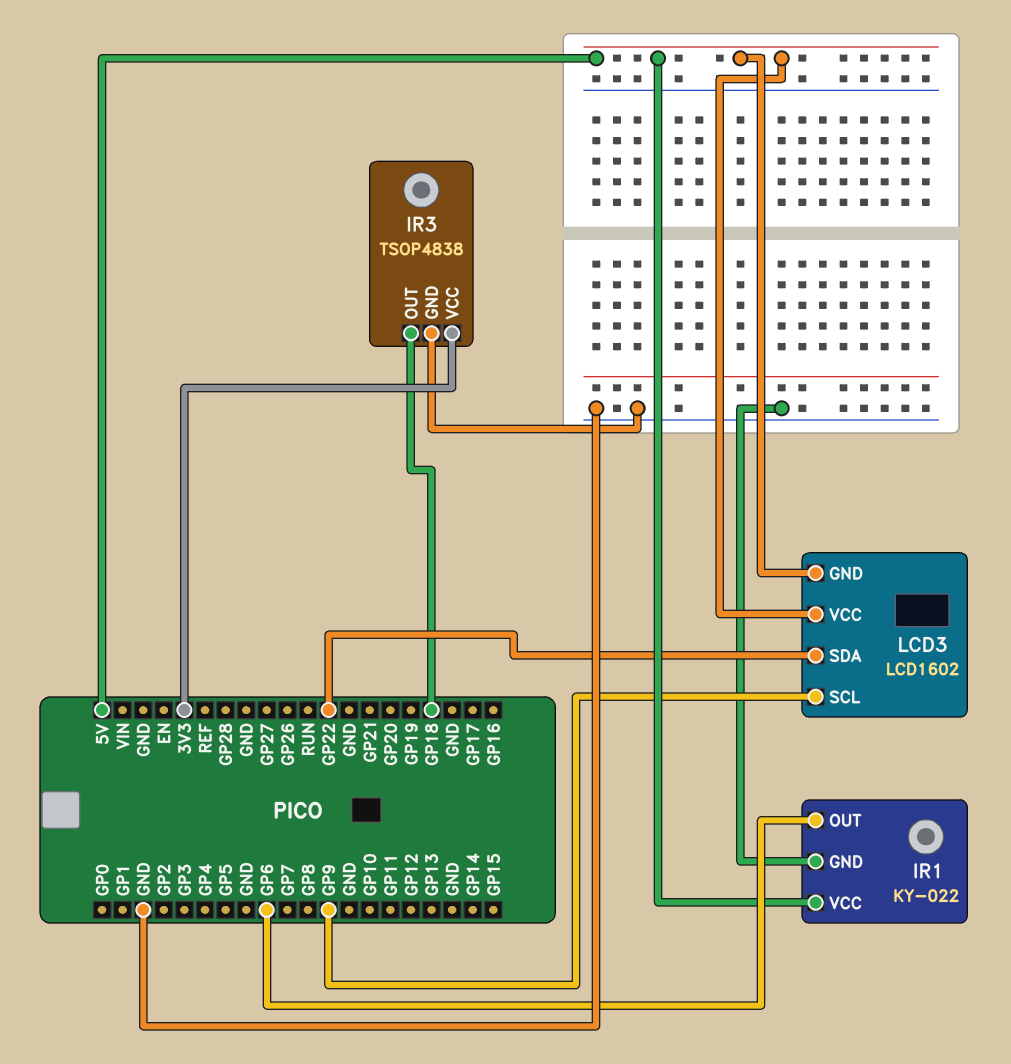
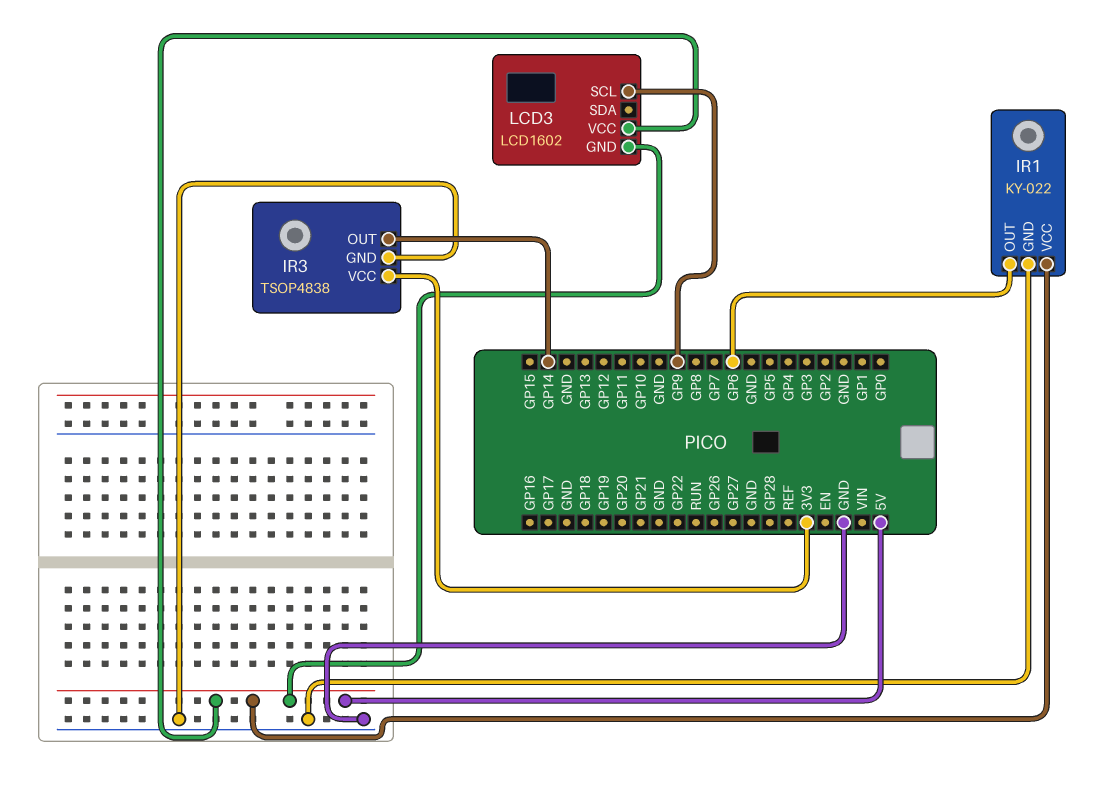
IR3 pin OUT: GP18 -> GP14
LCD3 pin SDA: GP22 -> none

